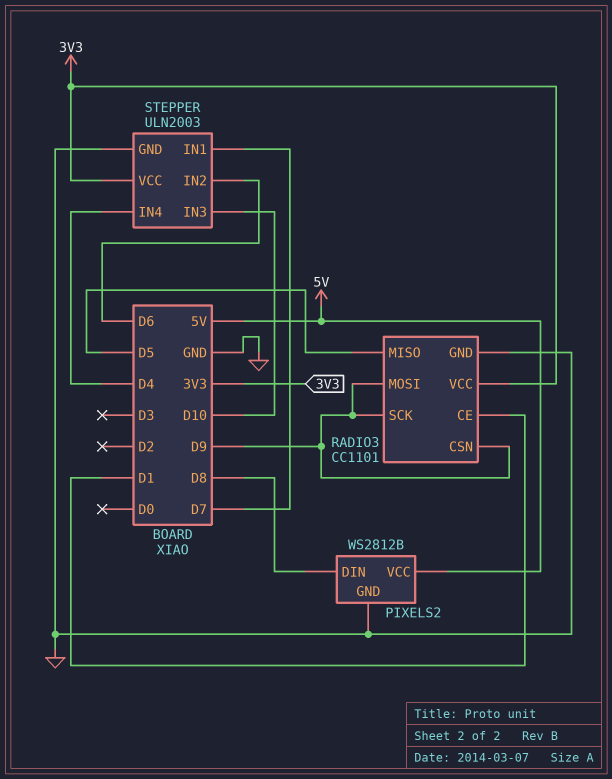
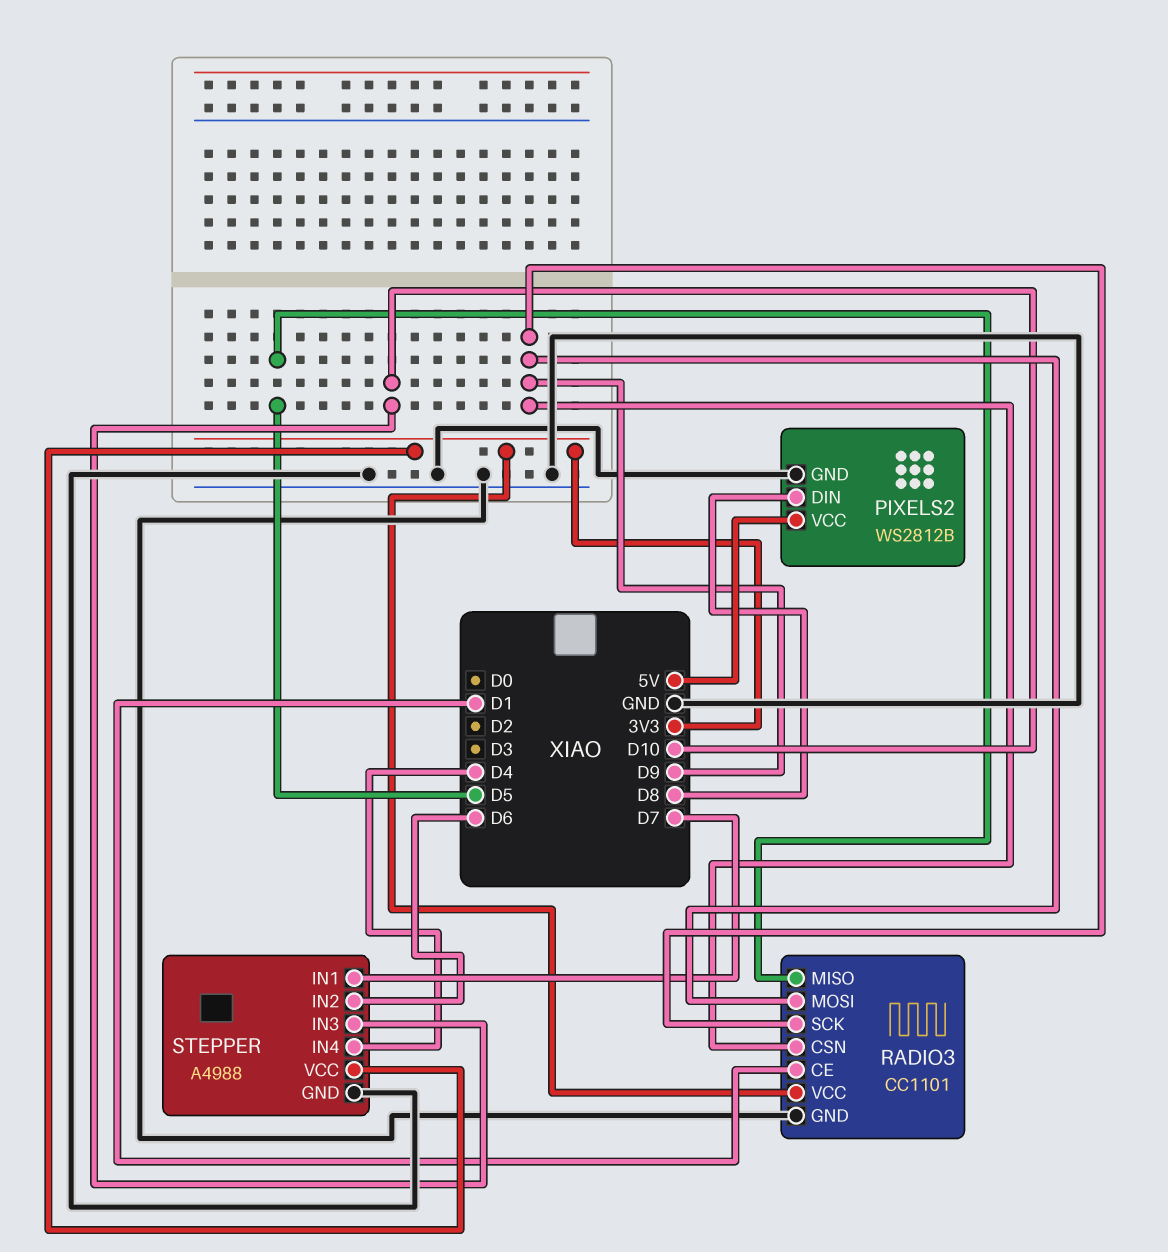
STEPPER: ULN2003 -> A4988

